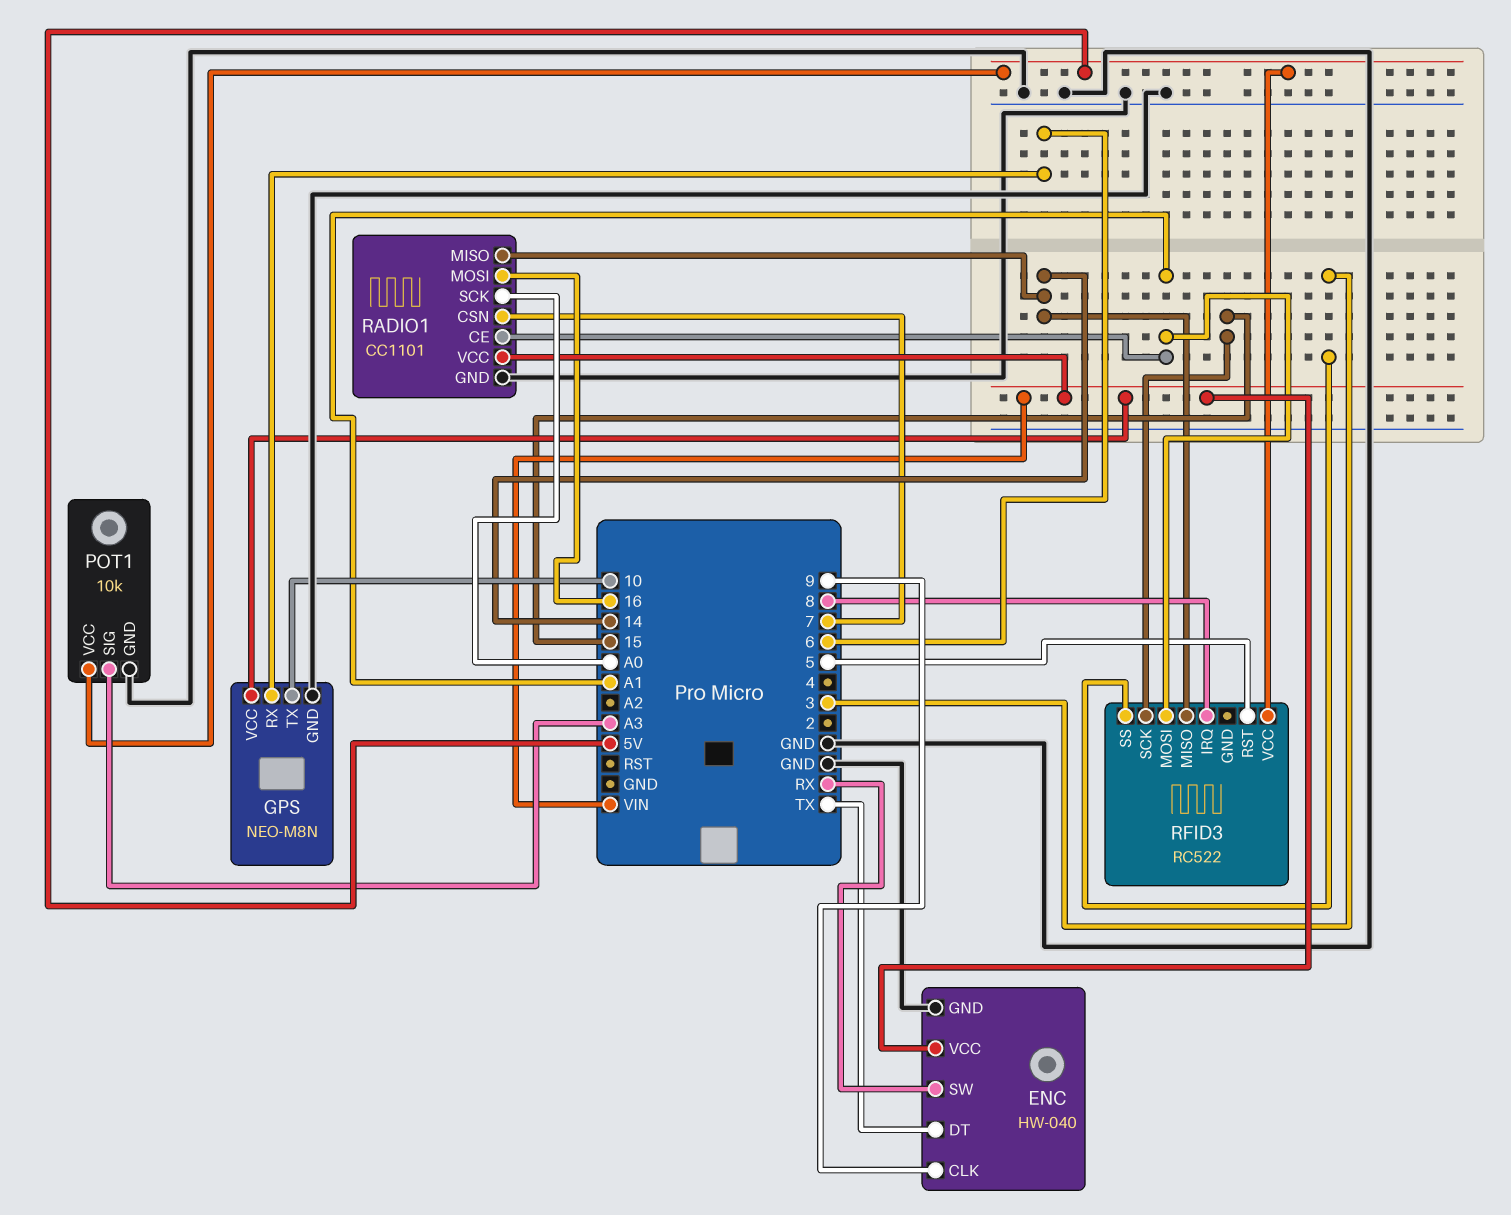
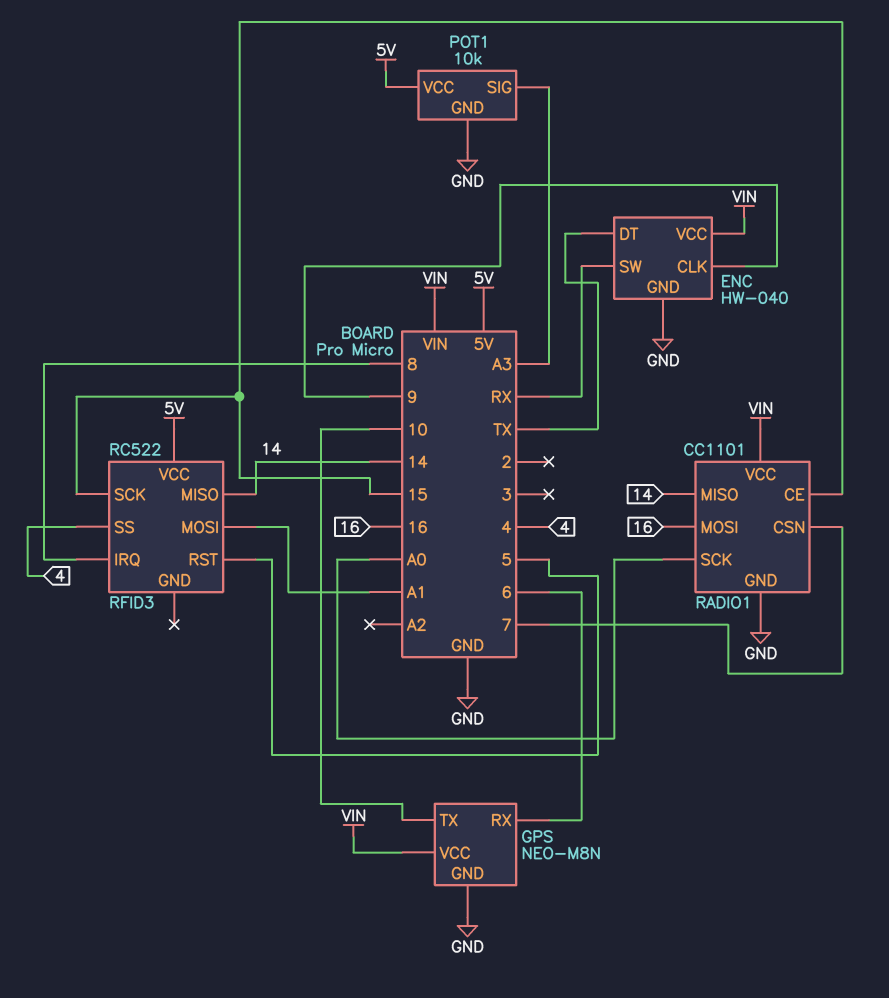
RADIO1 pin CE: A1 -> 15
RFID3 pin SS: 3 -> 4

